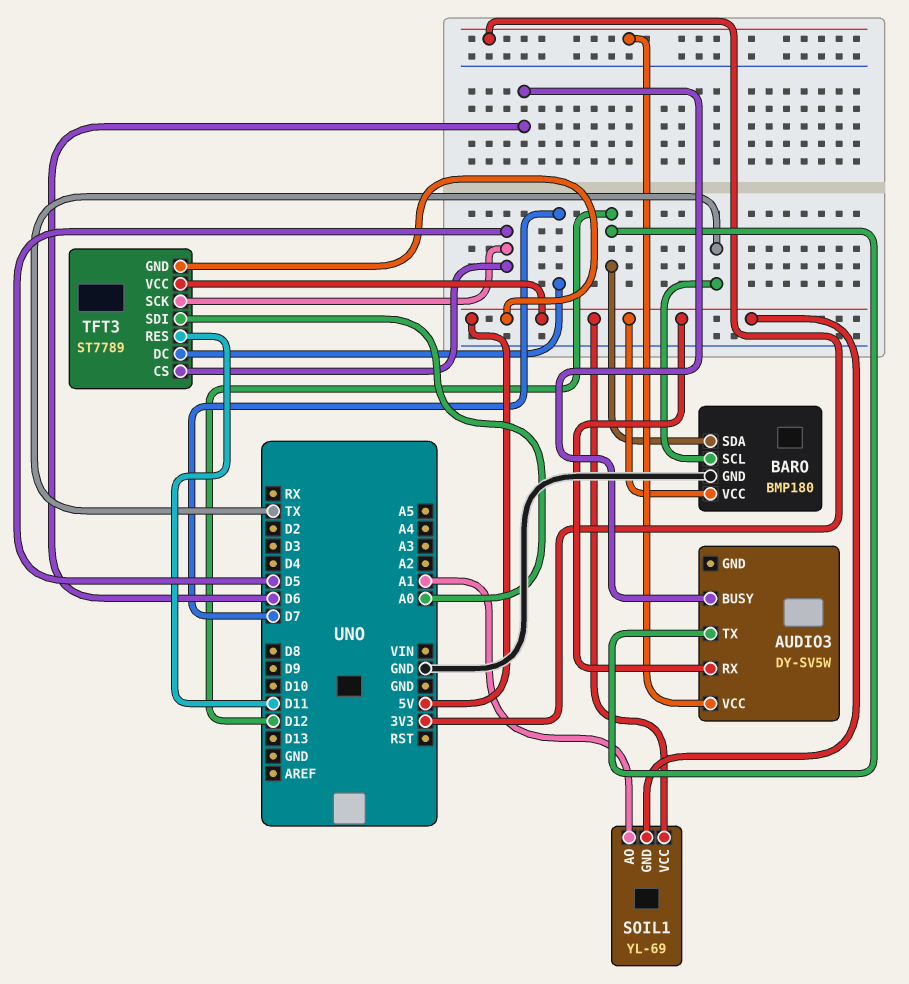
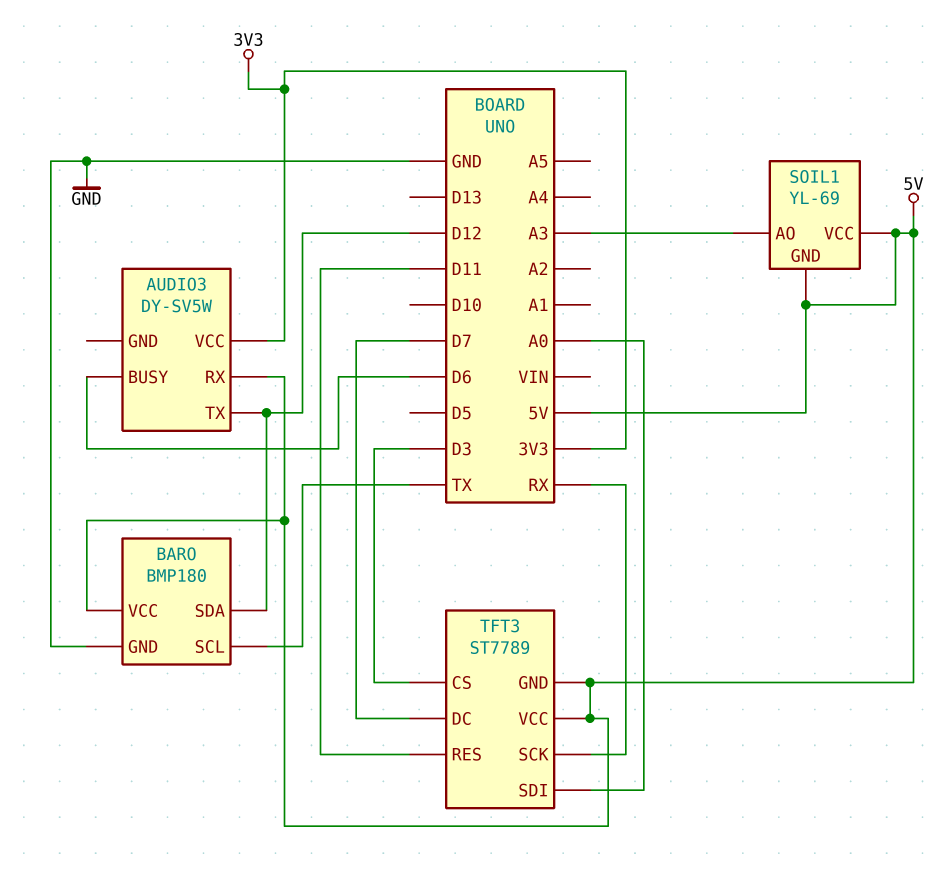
SOIL1 pin AO: A1 -> A3
TFT3 pin CS: D5 -> D3
TFT3 pin SCK: D5 -> RX

